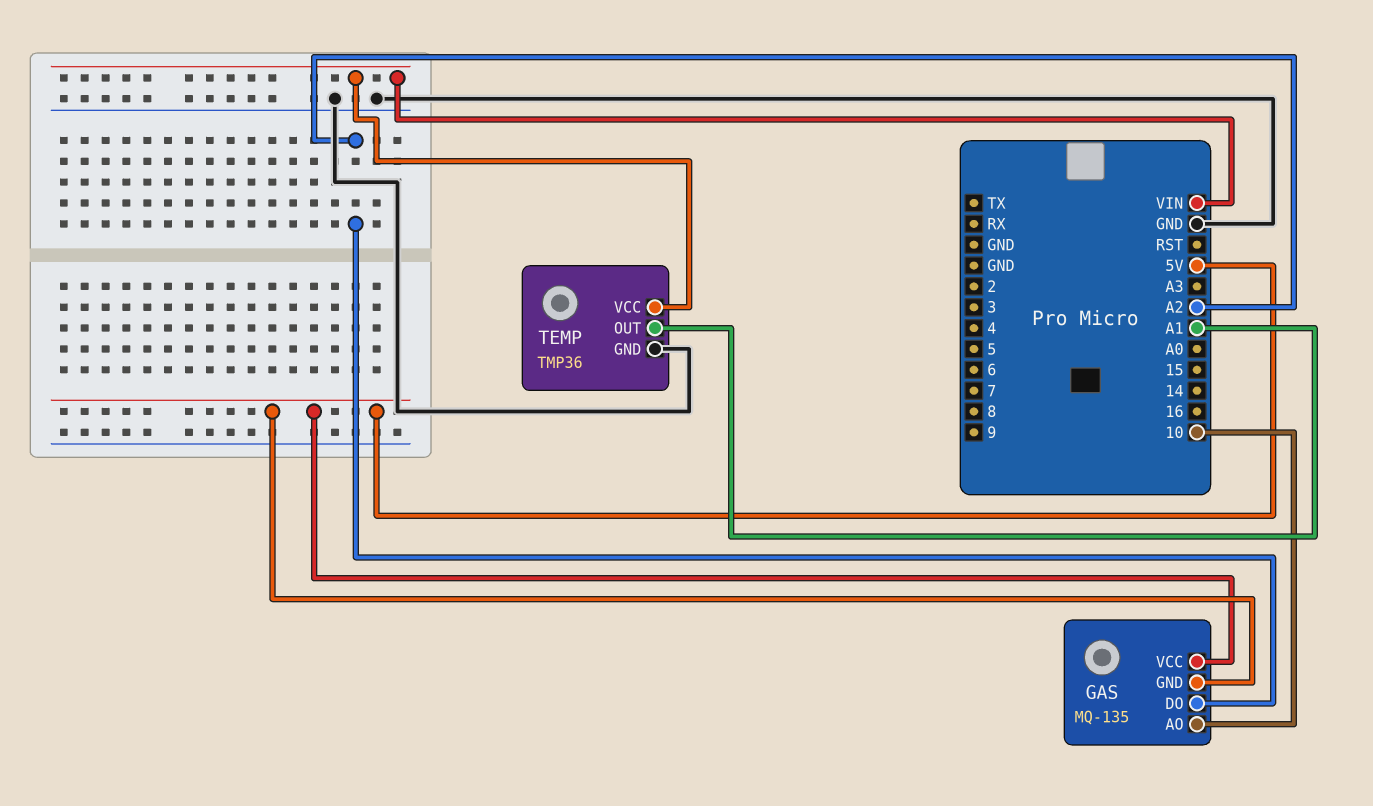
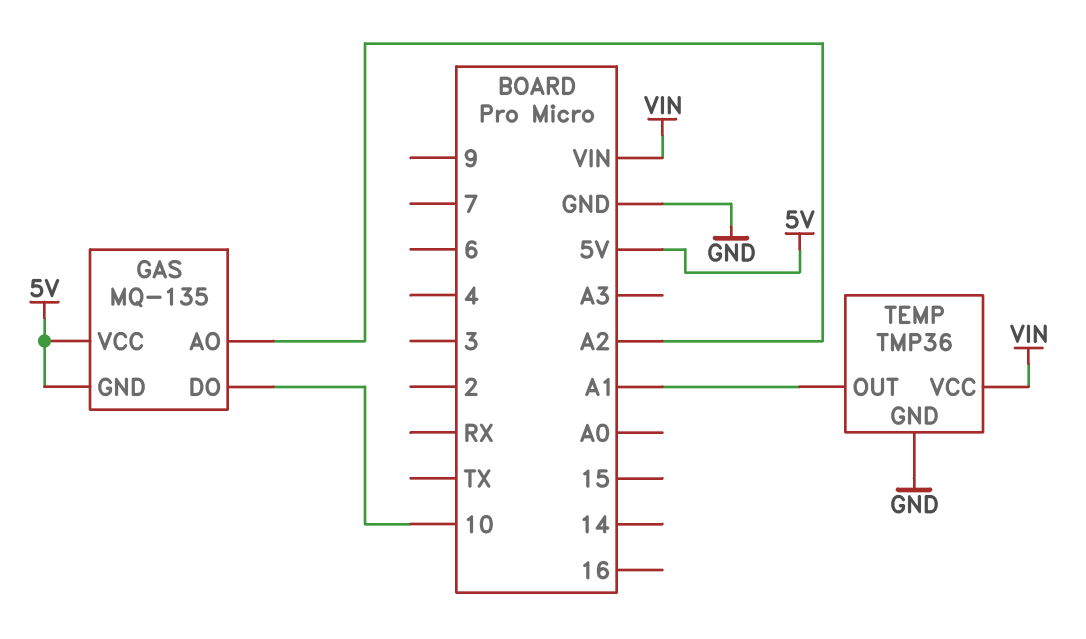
GAS pin AO: 10 -> A2
GAS pin DO: A2 -> 10

